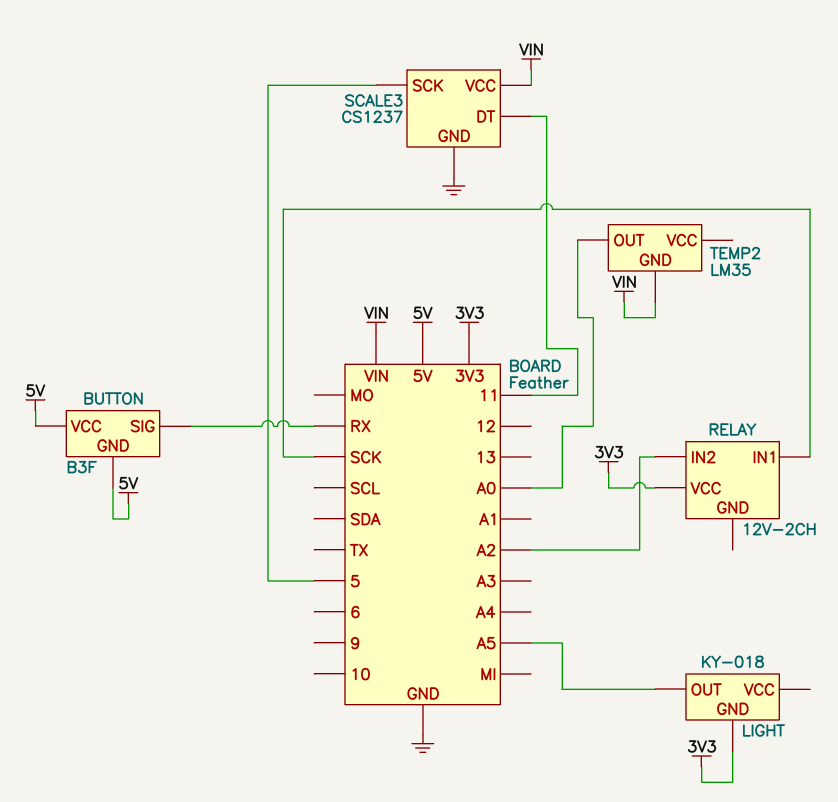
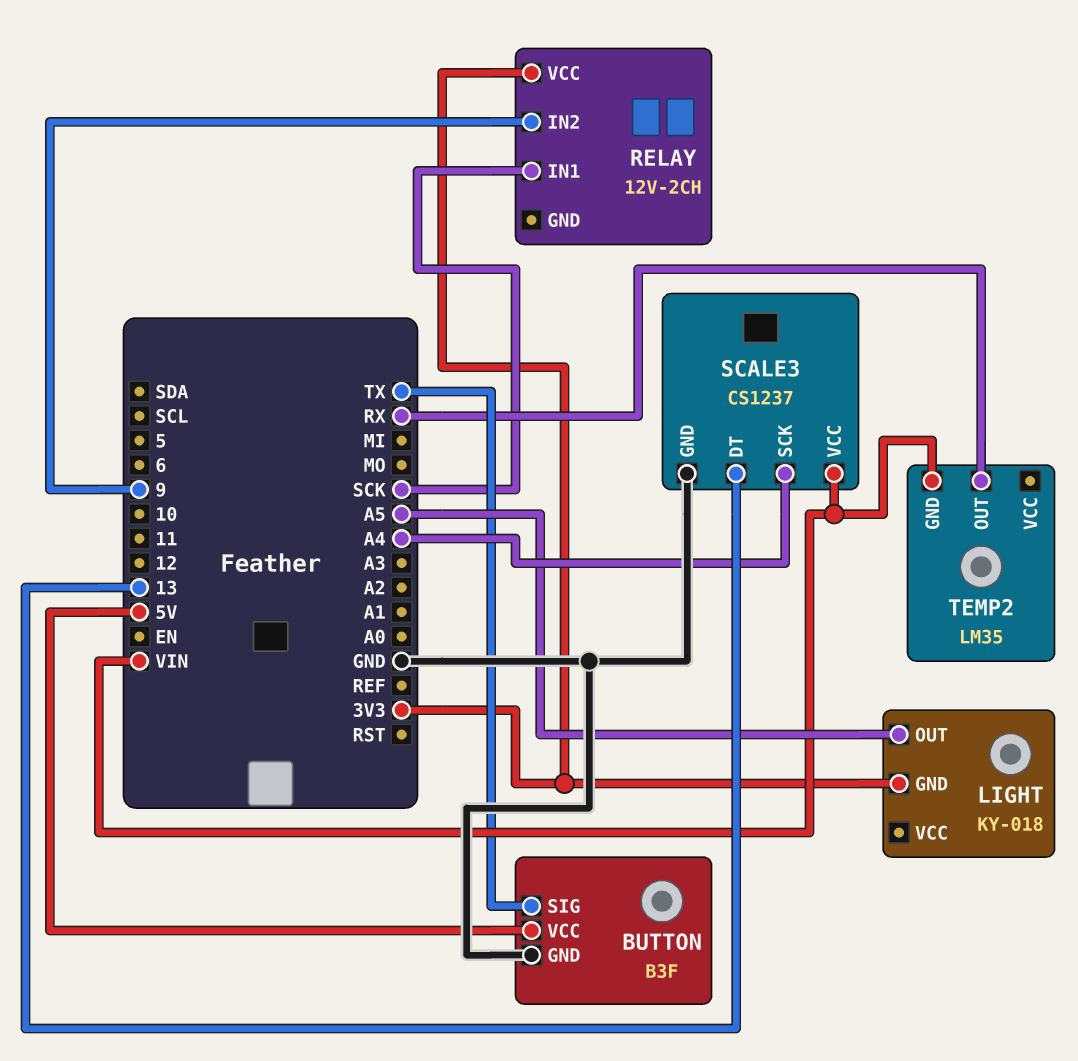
BUTTON pin GND: 5V -> GND
BUTTON pin SIG: RX -> TX
RELAY pin IN2: A2 -> 9
SCALE3 pin DT: 11 -> 13
SCALE3 pin SCK: 5 -> A4
TEMP2 pin OUT: A0 -> RX

